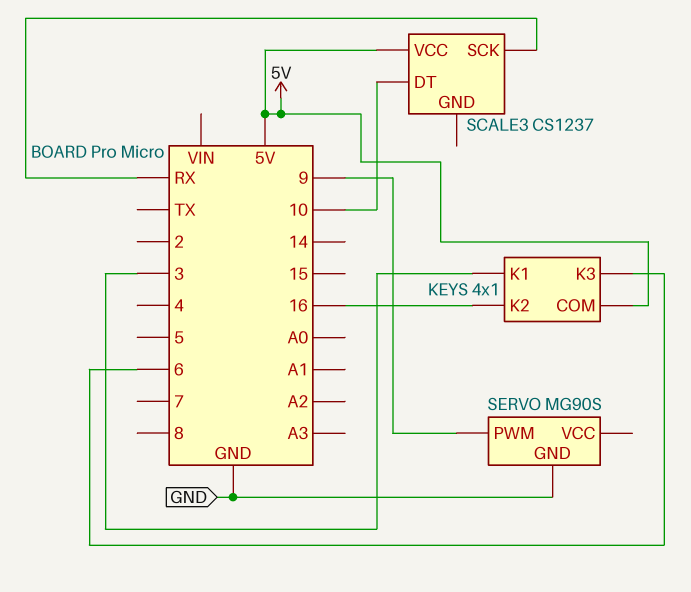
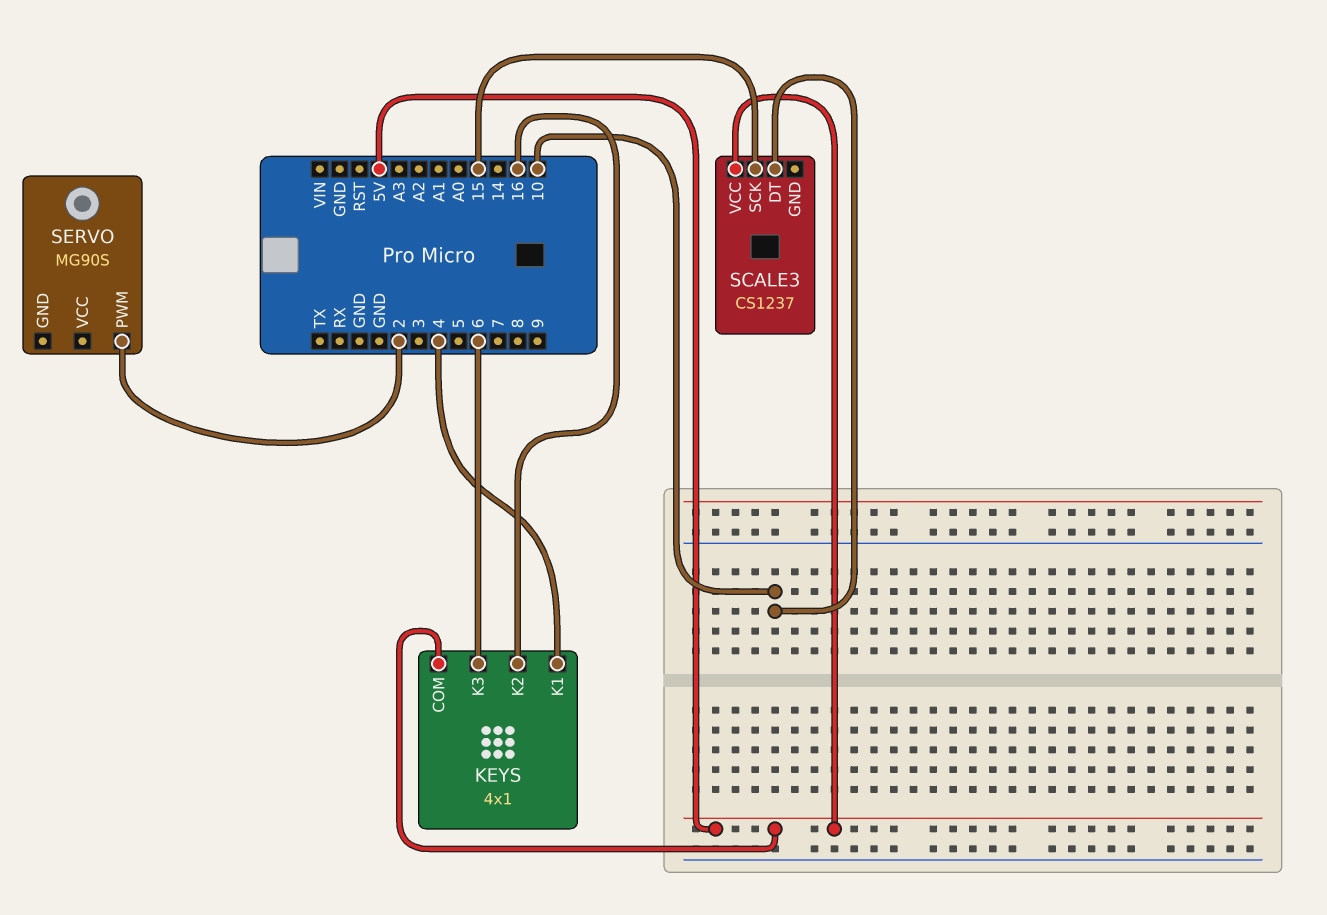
KEYS pin K1: 3 -> 4
SCALE3 pin SCK: RX -> 15
SERVO pin GND: GND -> none
SERVO pin PWM: 9 -> 2

